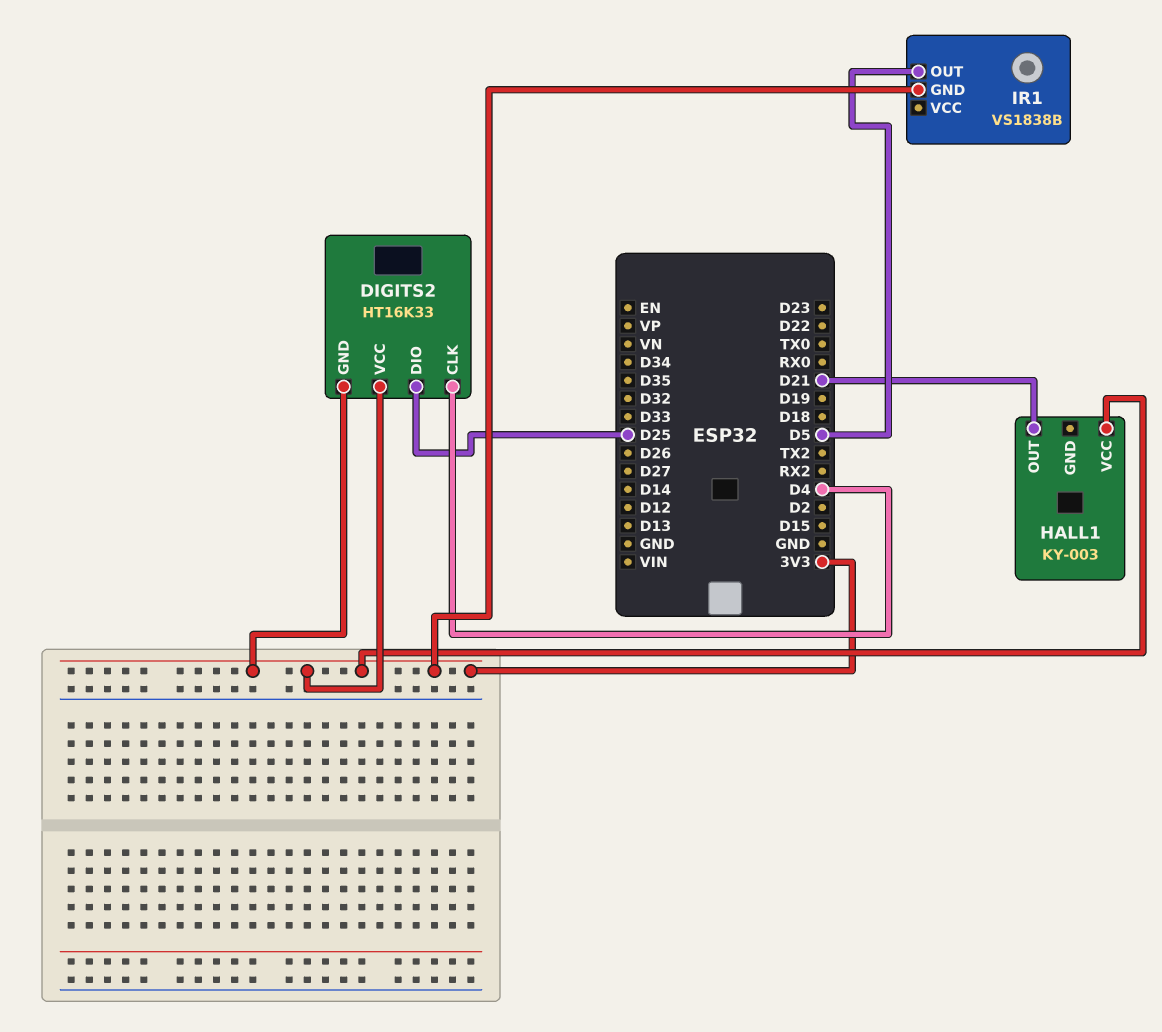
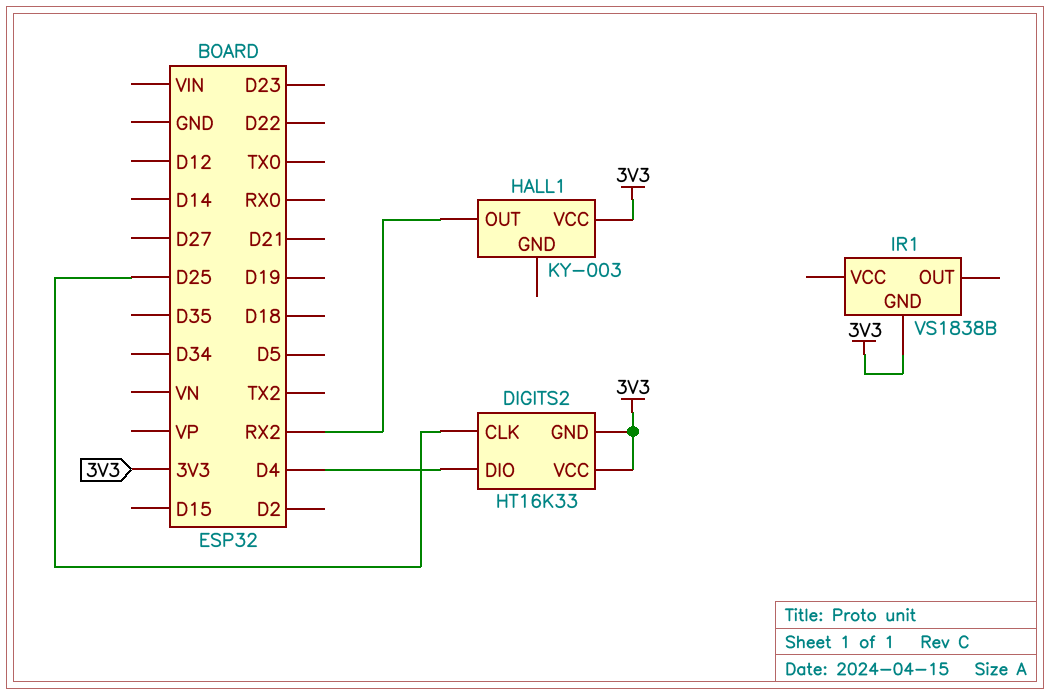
DIGITS2 pin CLK: D4 -> D25
DIGITS2 pin DIO: D25 -> D4
HALL1 pin OUT: D21 -> RX2
IR1 pin OUT: D5 -> none

